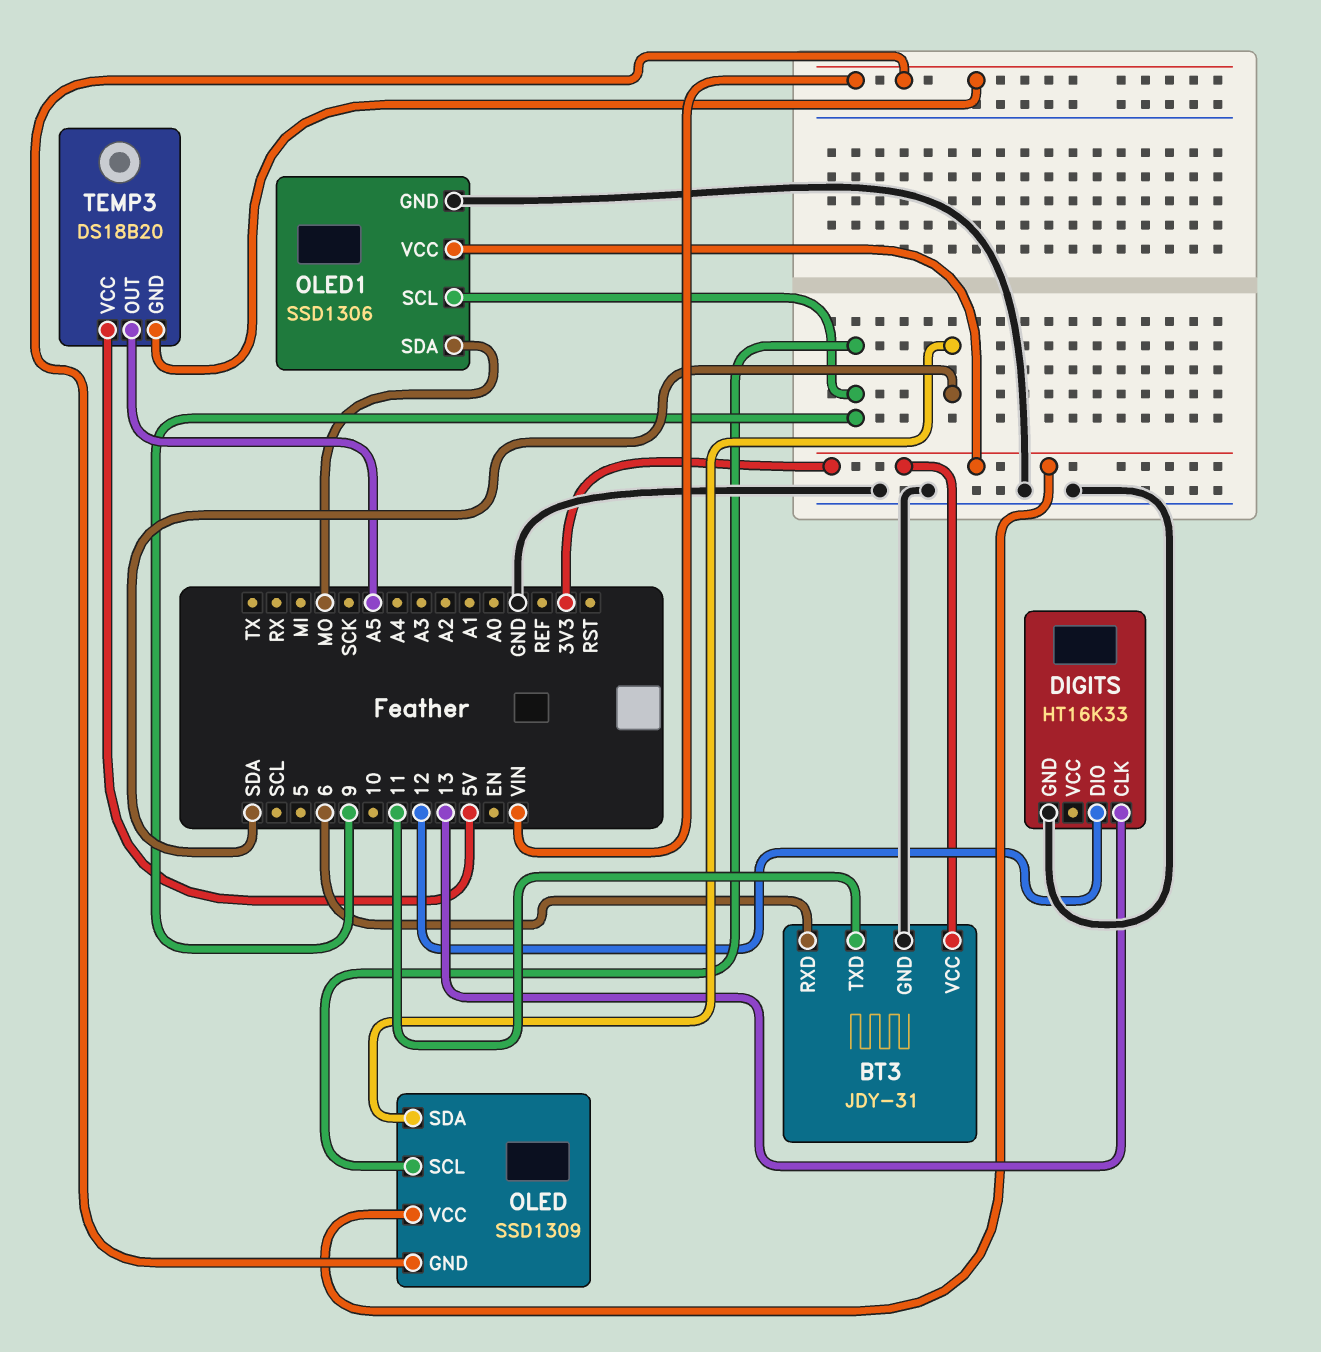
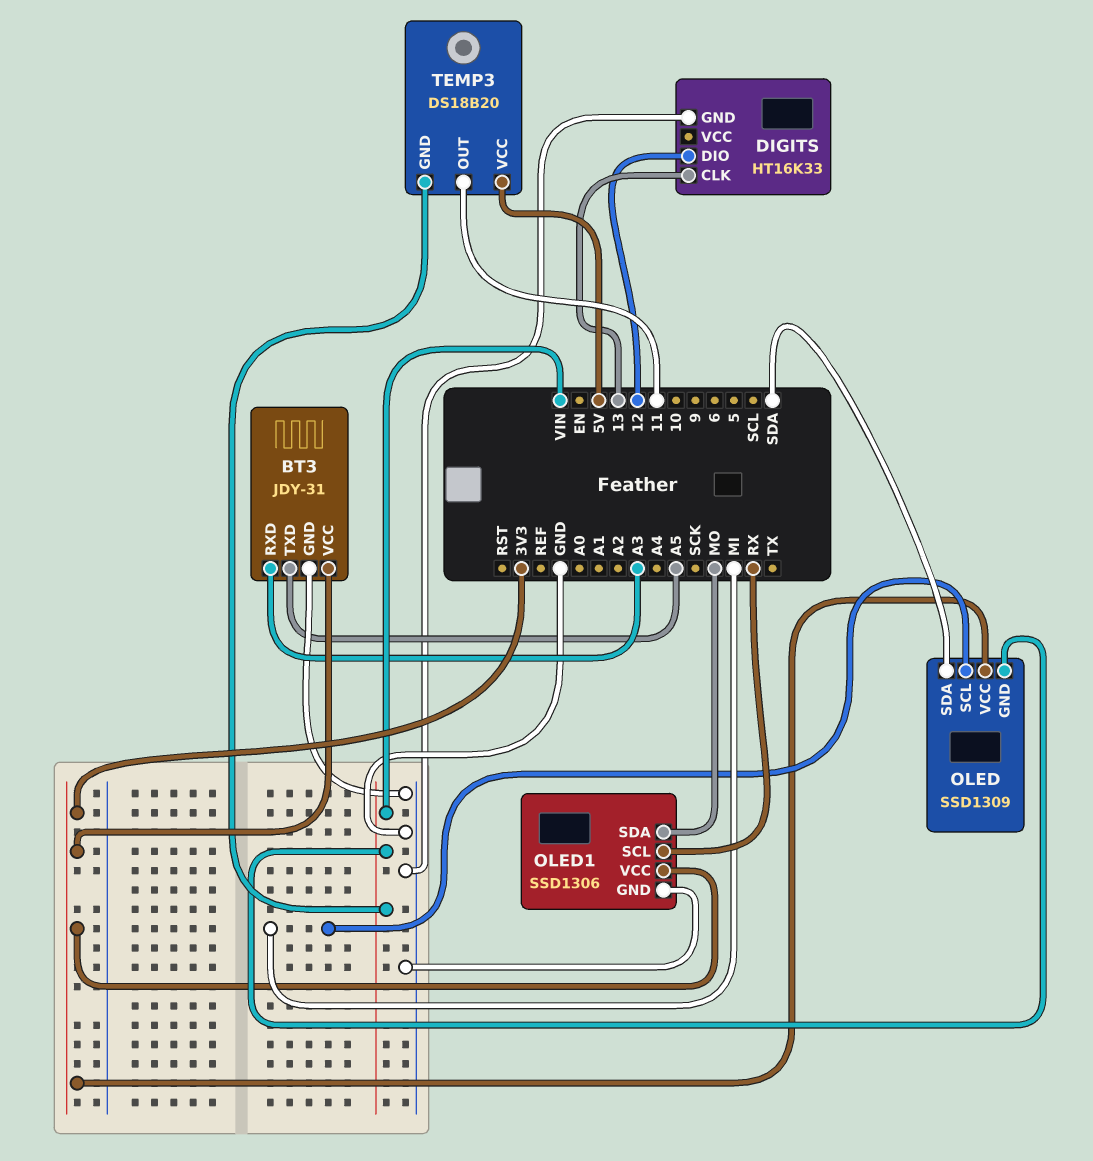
BT3 pin RXD: 6 -> A3
BT3 pin TXD: 11 -> A5
OLED pin SCL: 9 -> MI
OLED1 pin SCL: 9 -> RX
TEMP3 pin OUT: A5 -> 11

